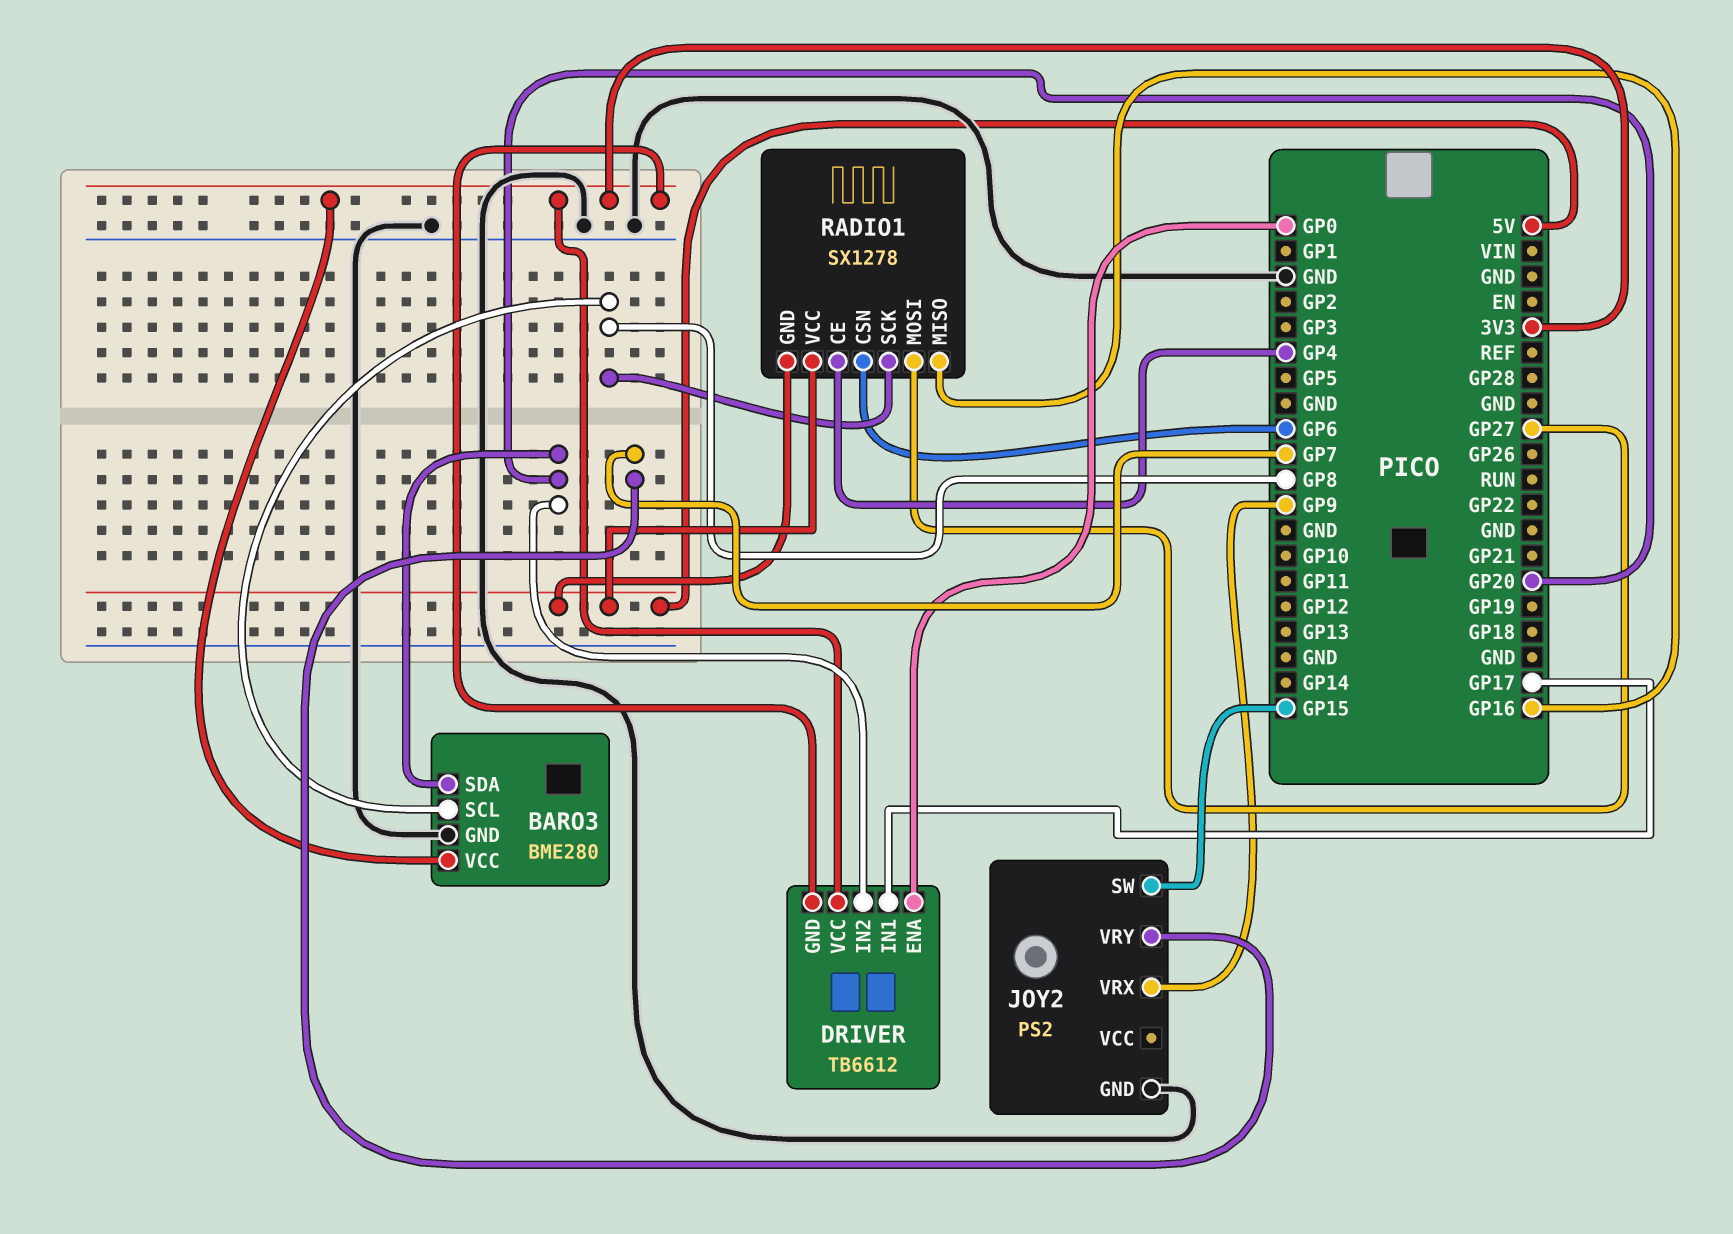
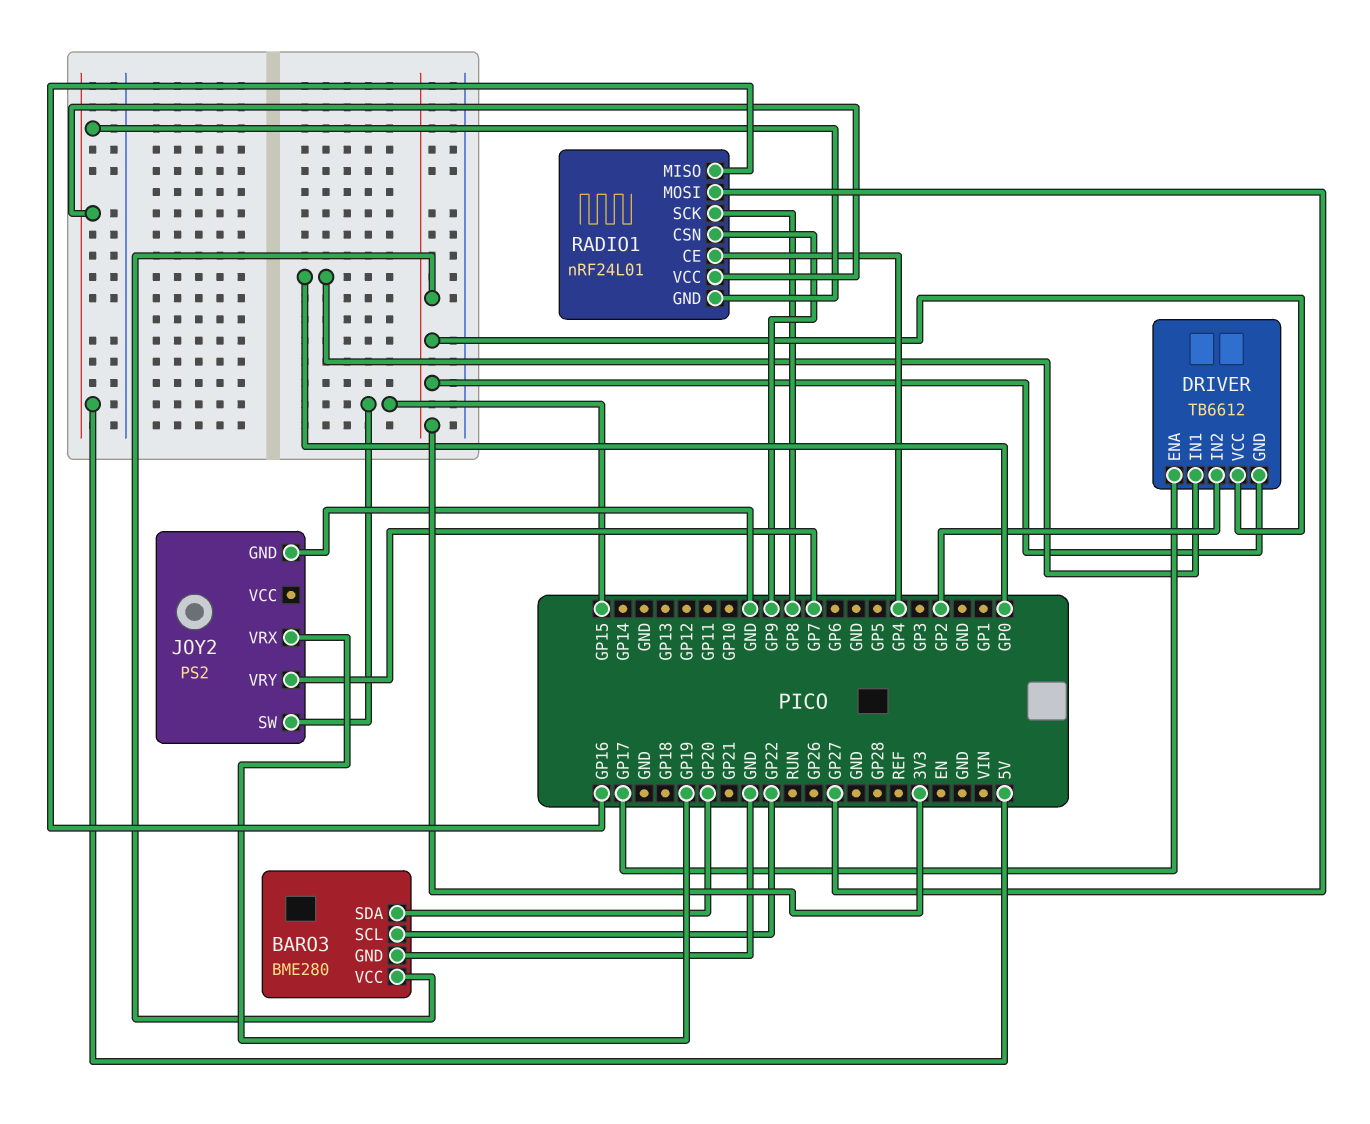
BARO3 pin SCL: GP8 -> GP22
DRIVER pin ENA: GP0 -> GP17
DRIVER pin IN1: GP17 -> GP0
DRIVER pin IN2: GP20 -> GP2
JOY2 pin VRX: GP9 -> GP19
RADIO1: SX1278 -> nRF24L01
RADIO1 pin CSN: GP6 -> GP9

